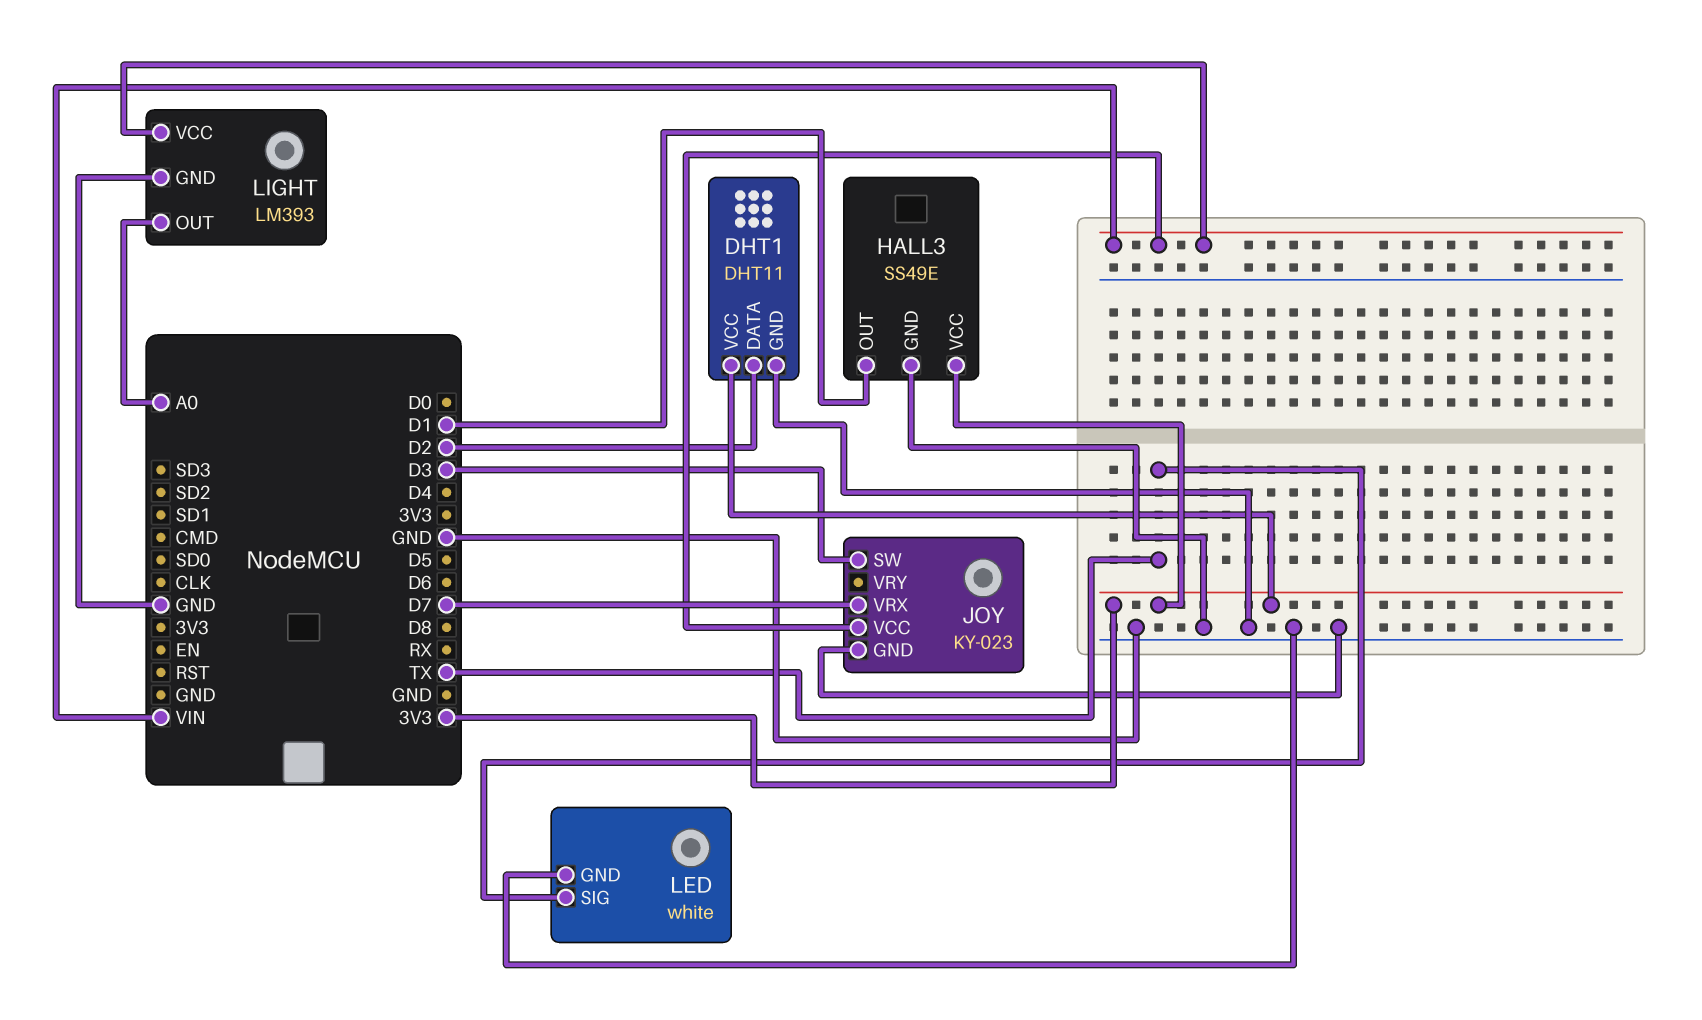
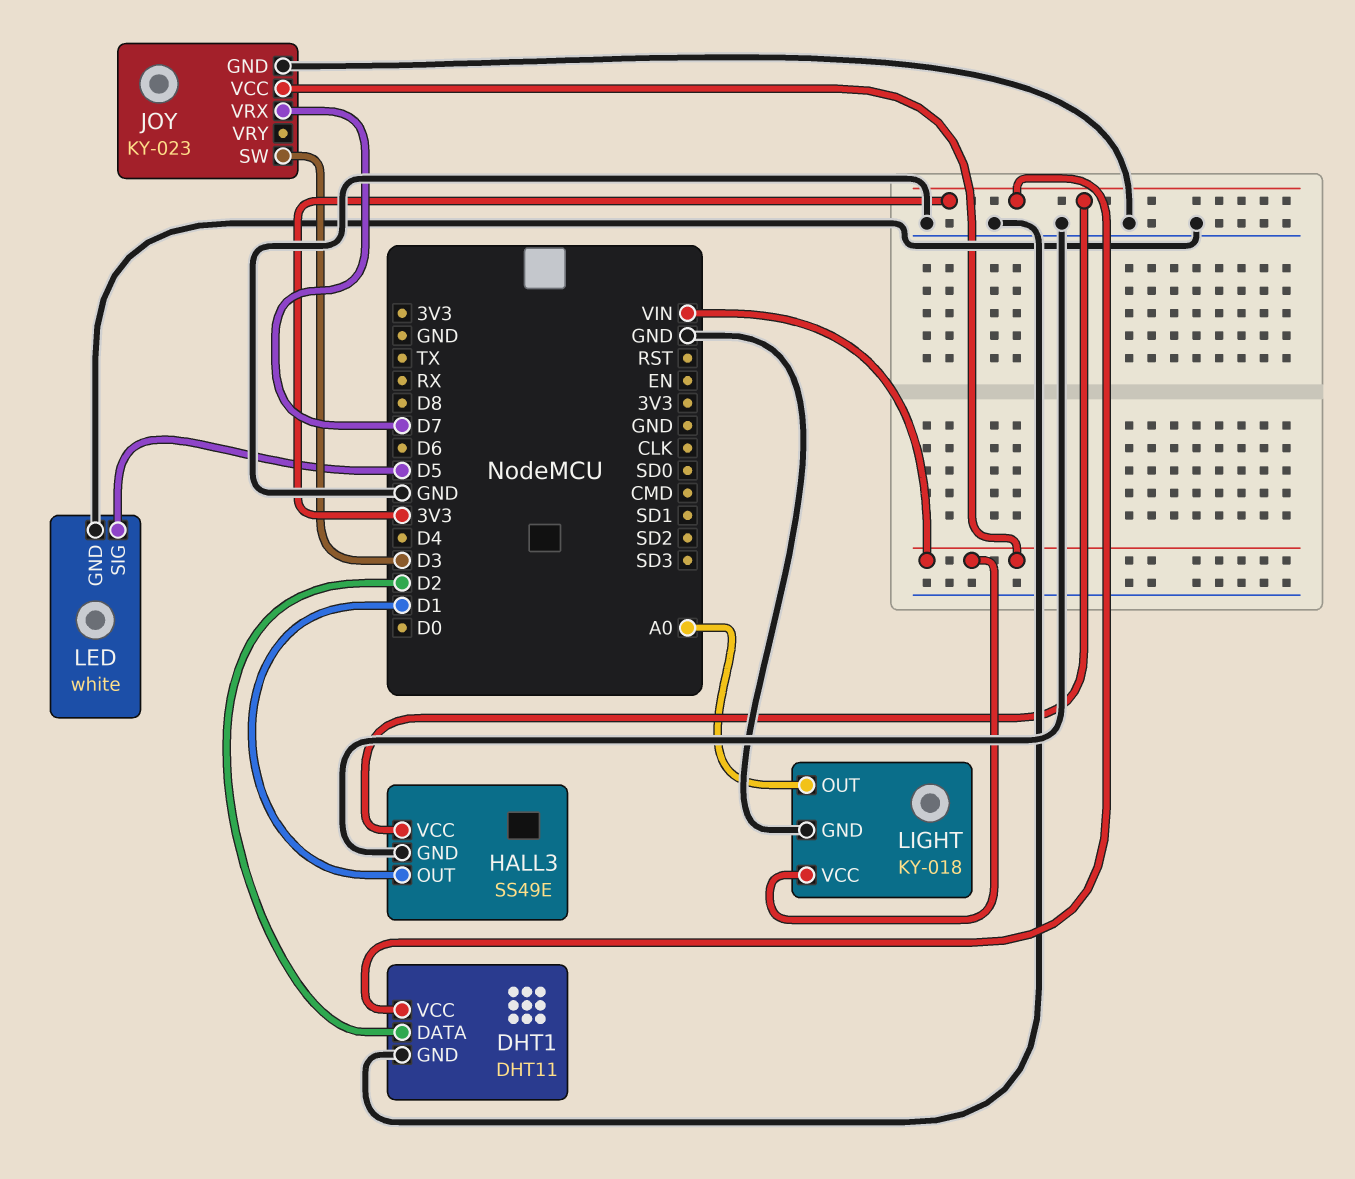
LED pin SIG: TX -> D5
LIGHT: LM393 -> KY-018

